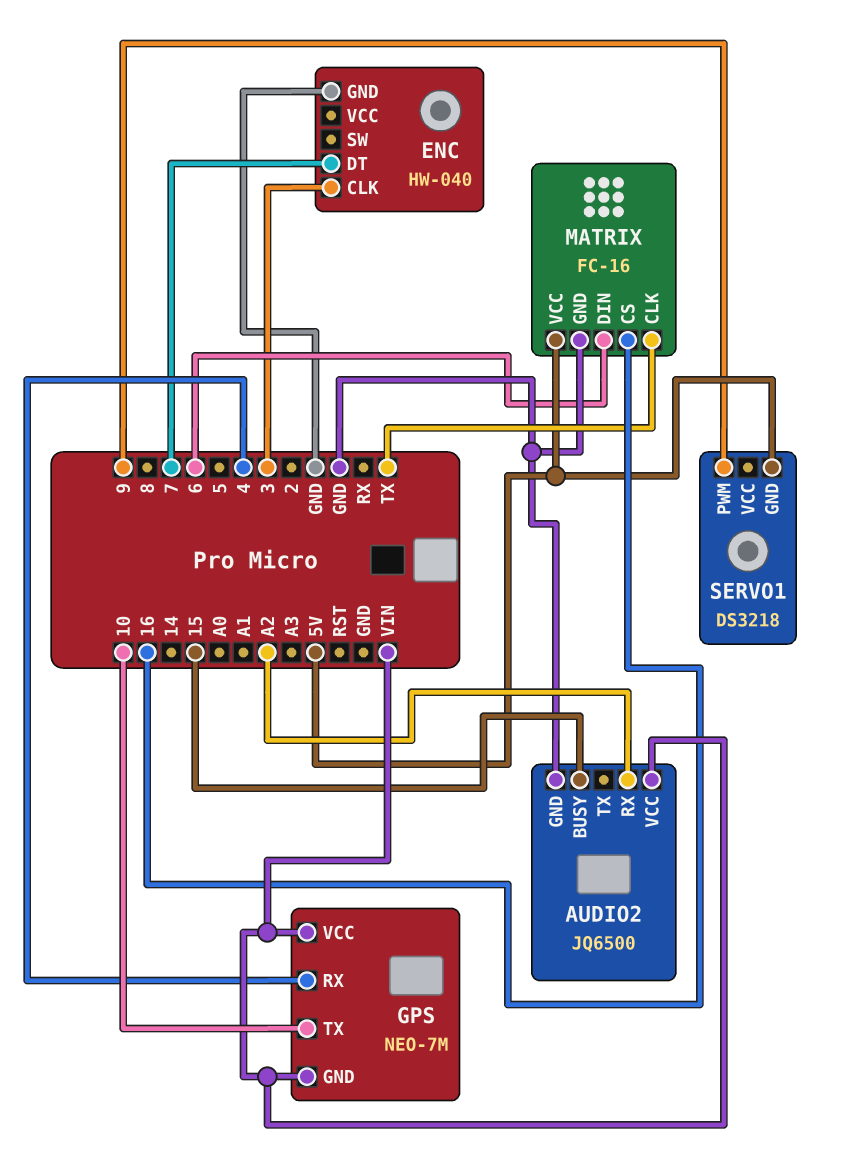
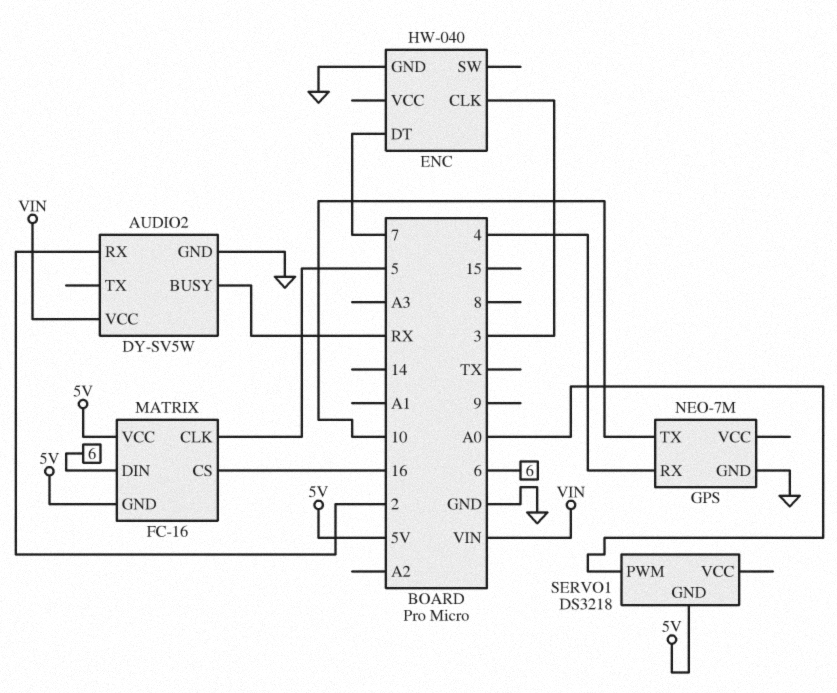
AUDIO2: JQ6500 -> DY-SV5W
AUDIO2 pin BUSY: 15 -> RX
AUDIO2 pin RX: A2 -> 2
GPS pin GND: VIN -> GND
GPS pin VCC: VIN -> none
MATRIX pin CLK: TX -> 5
MATRIX pin GND: GND -> 5V
SERVO1 pin PWM: 9 -> A0

